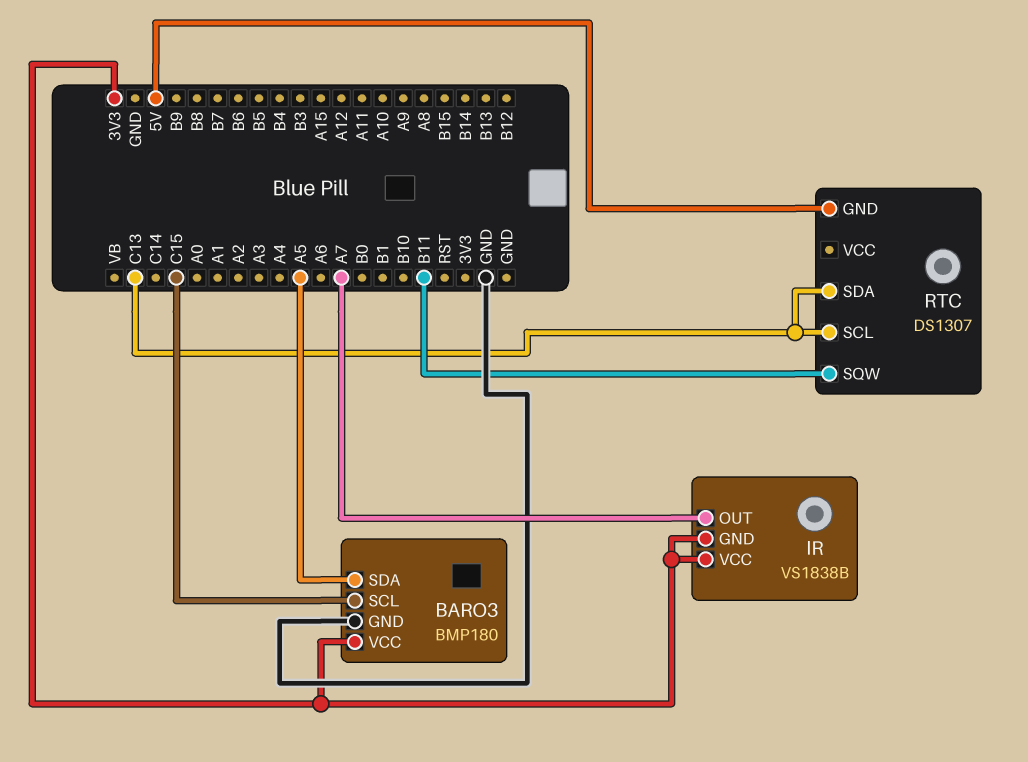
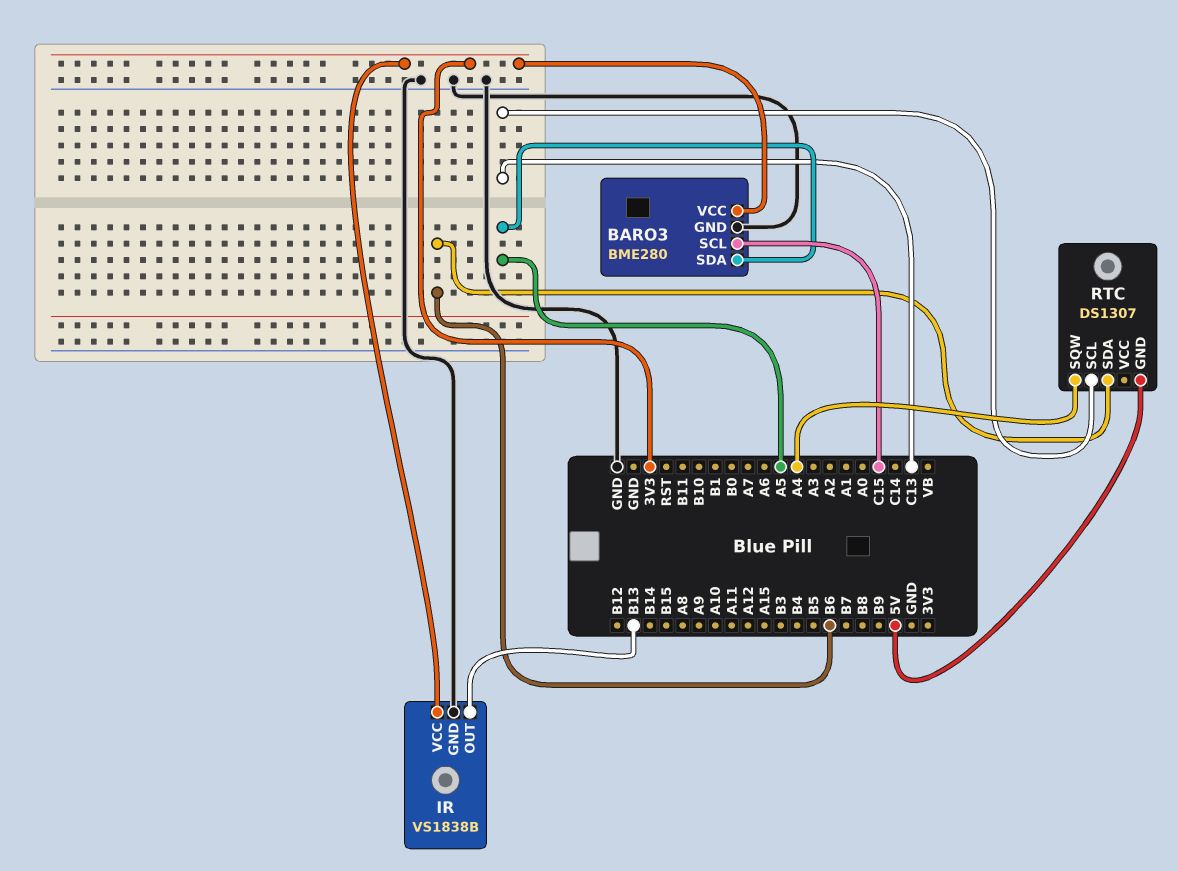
BARO3: BMP180 -> BME280
IR pin GND: 3V3 -> GND
IR pin OUT: A7 -> B13
RTC pin SDA: C13 -> B6
RTC pin SQW: B11 -> A4

